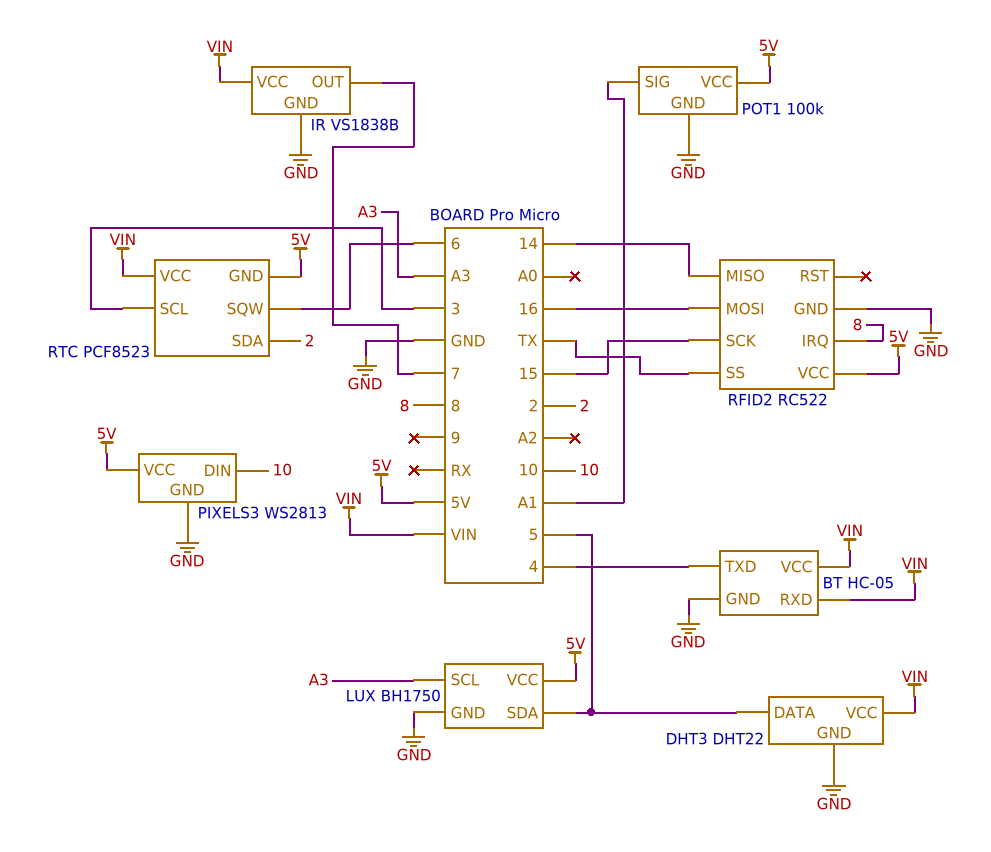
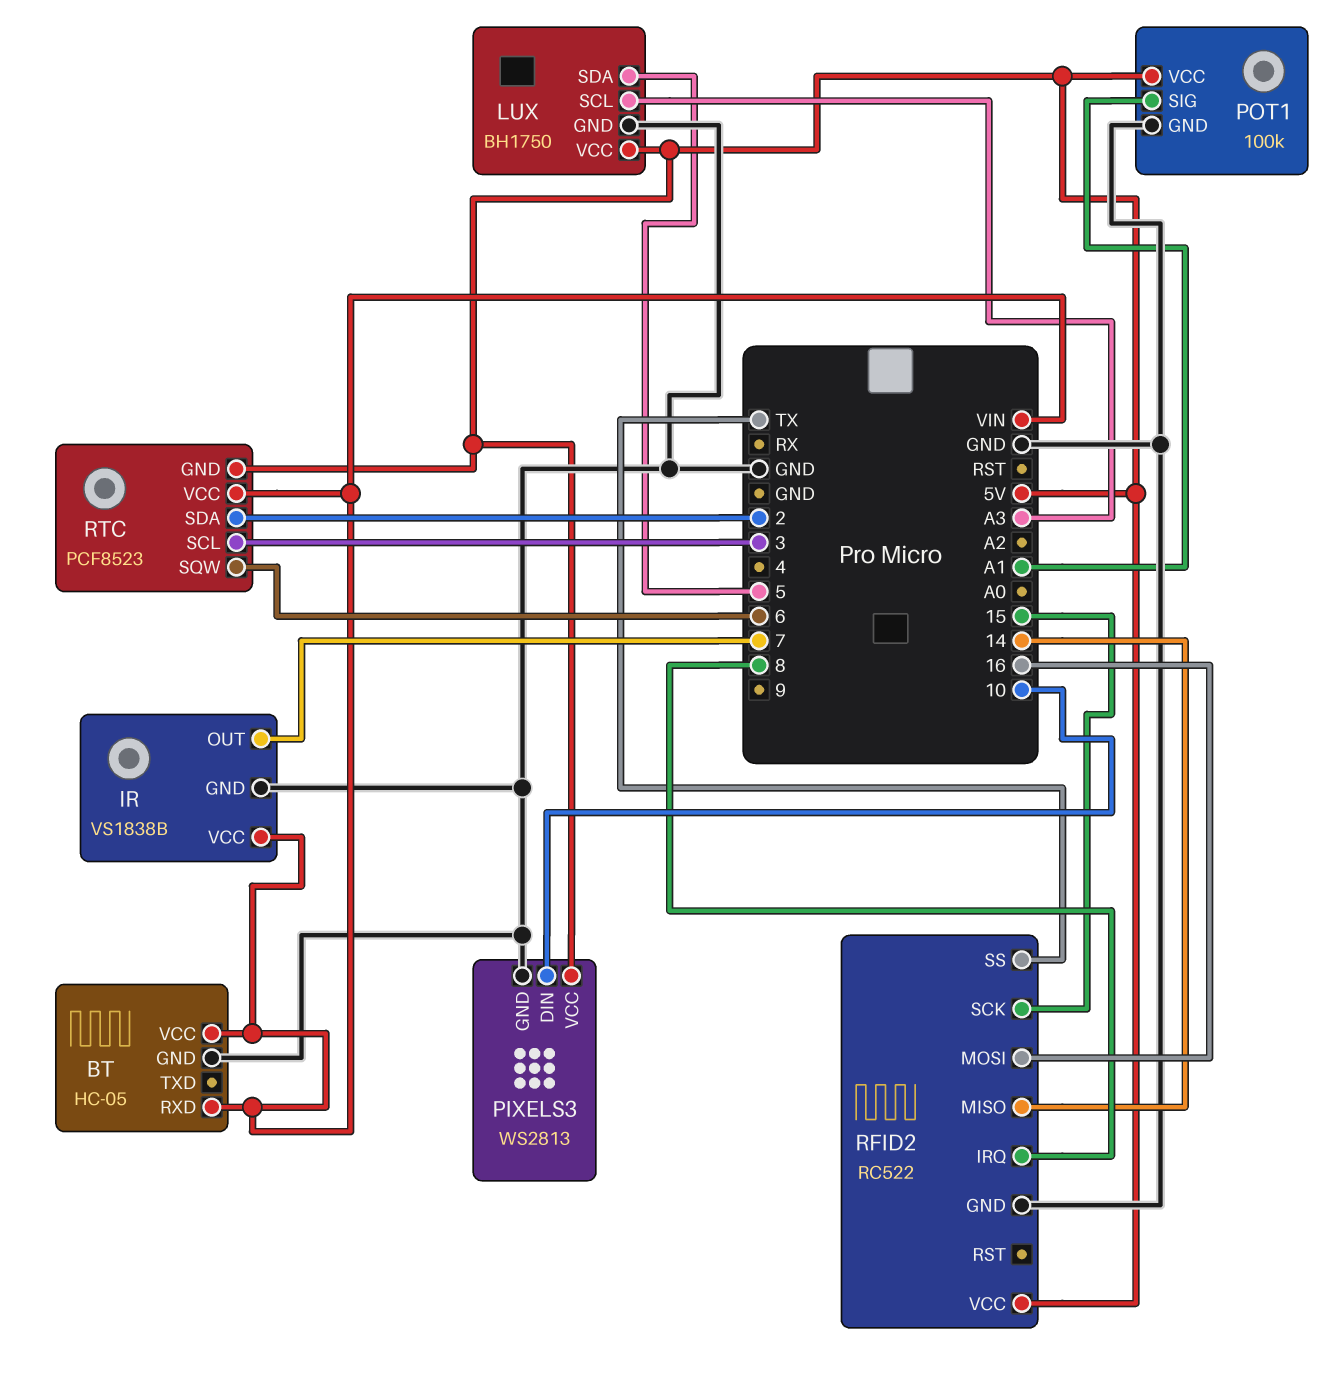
BT pin TXD: 4 -> none
DHT3: DHT22 -> none
DHT3 pin DATA: 5 -> none
DHT3 pin GND: GND -> none
DHT3 pin VCC: VIN -> none

